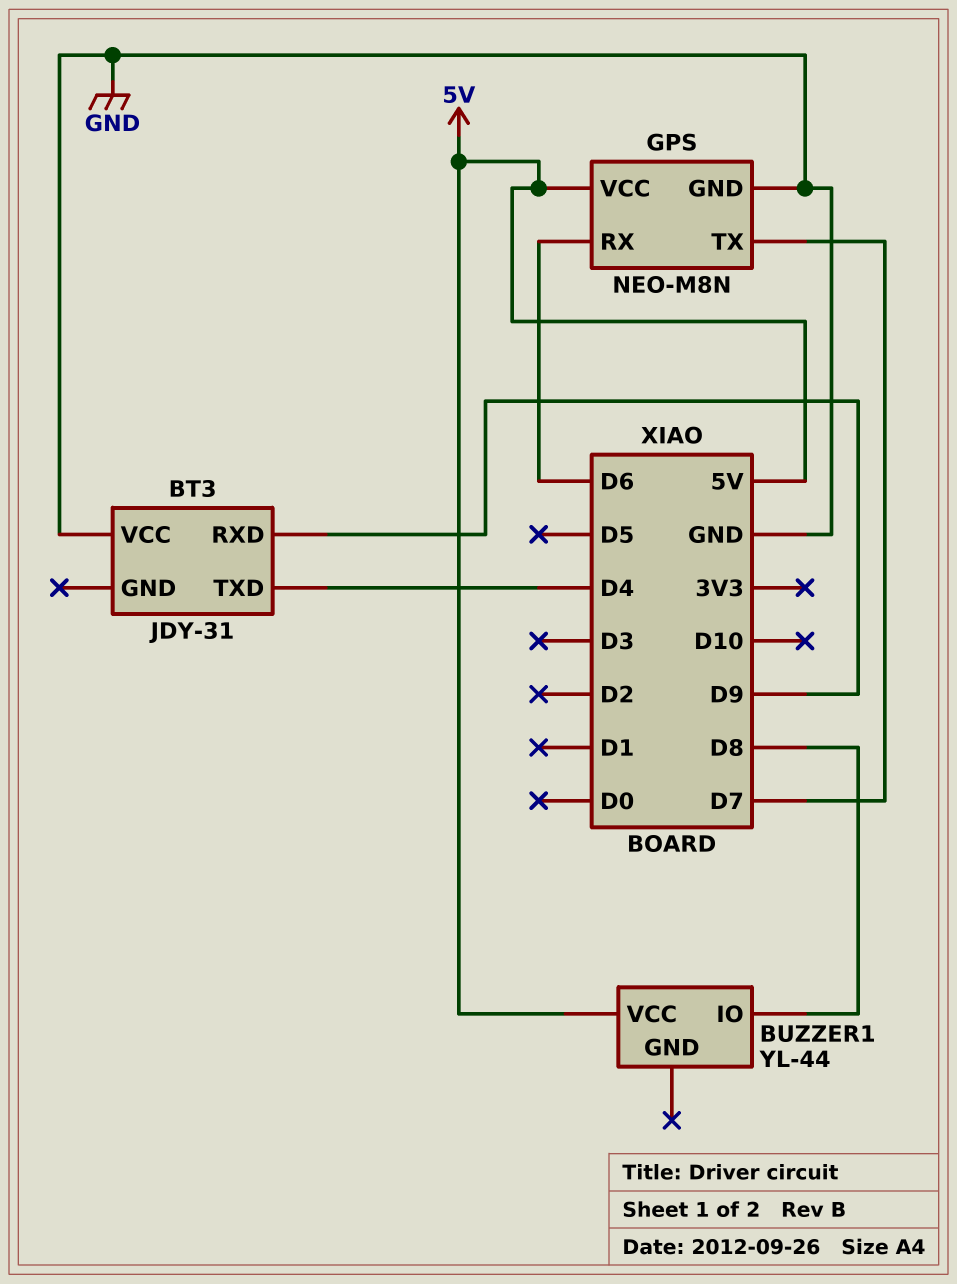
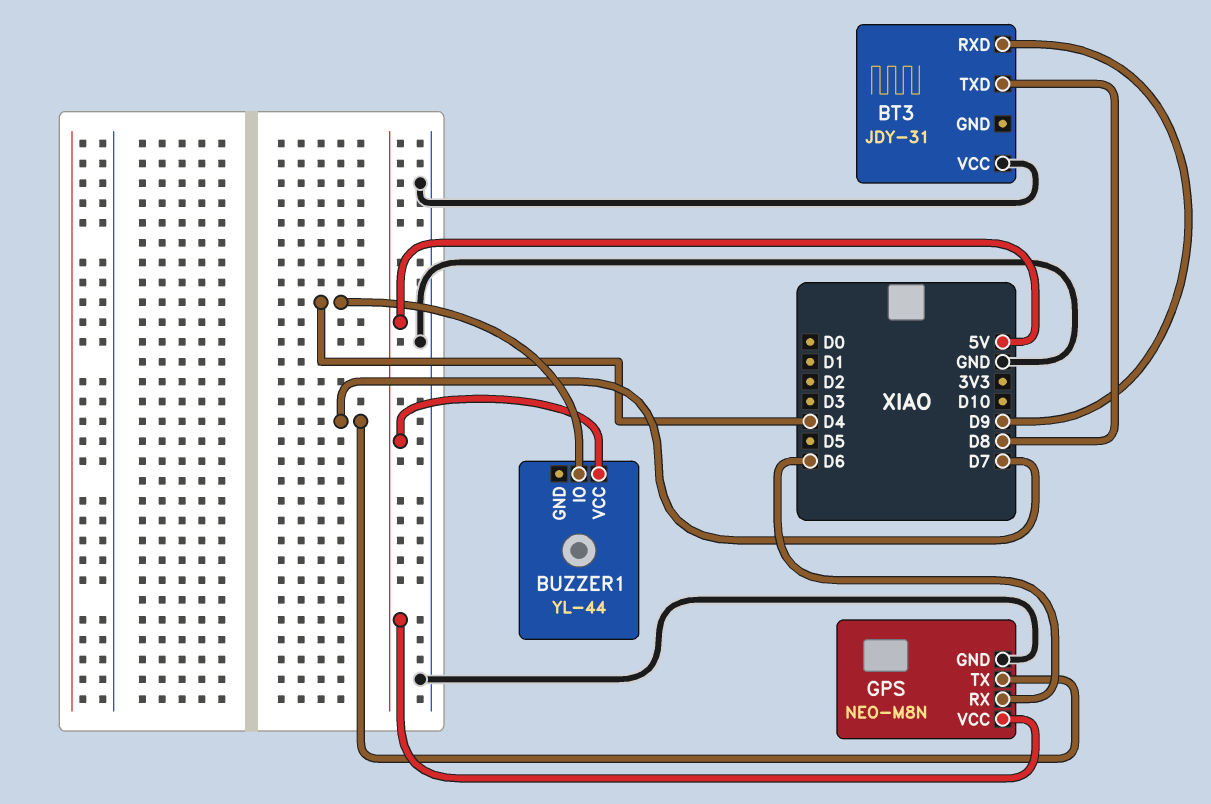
BT3 pin TXD: D4 -> D8
BUZZER1 pin IO: D8 -> D4

